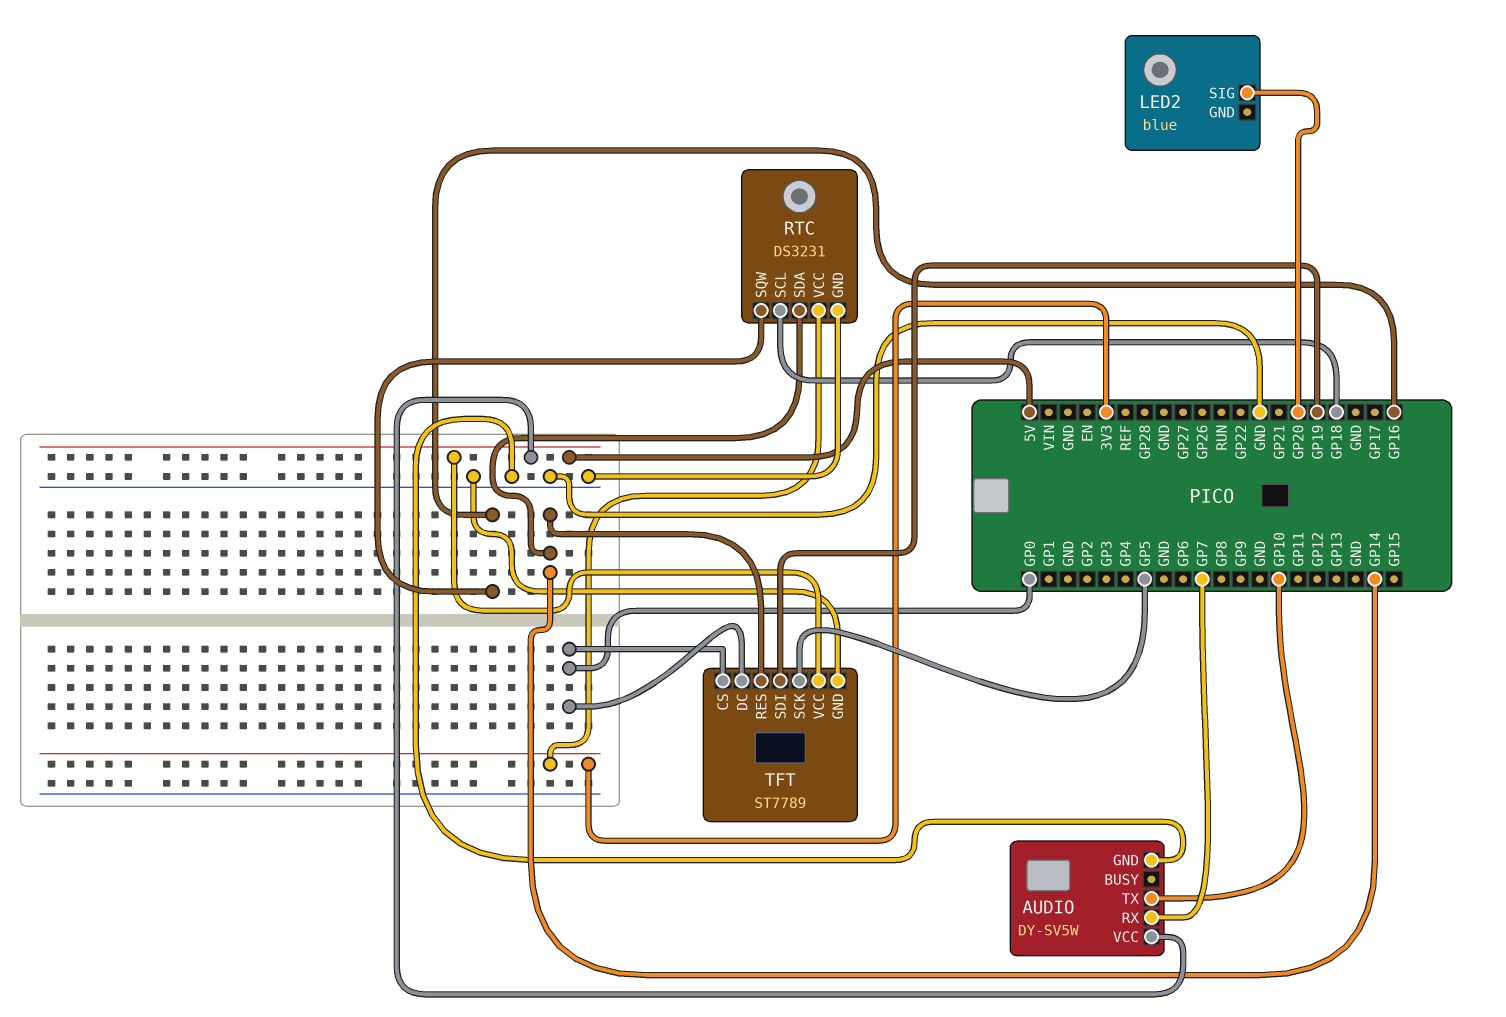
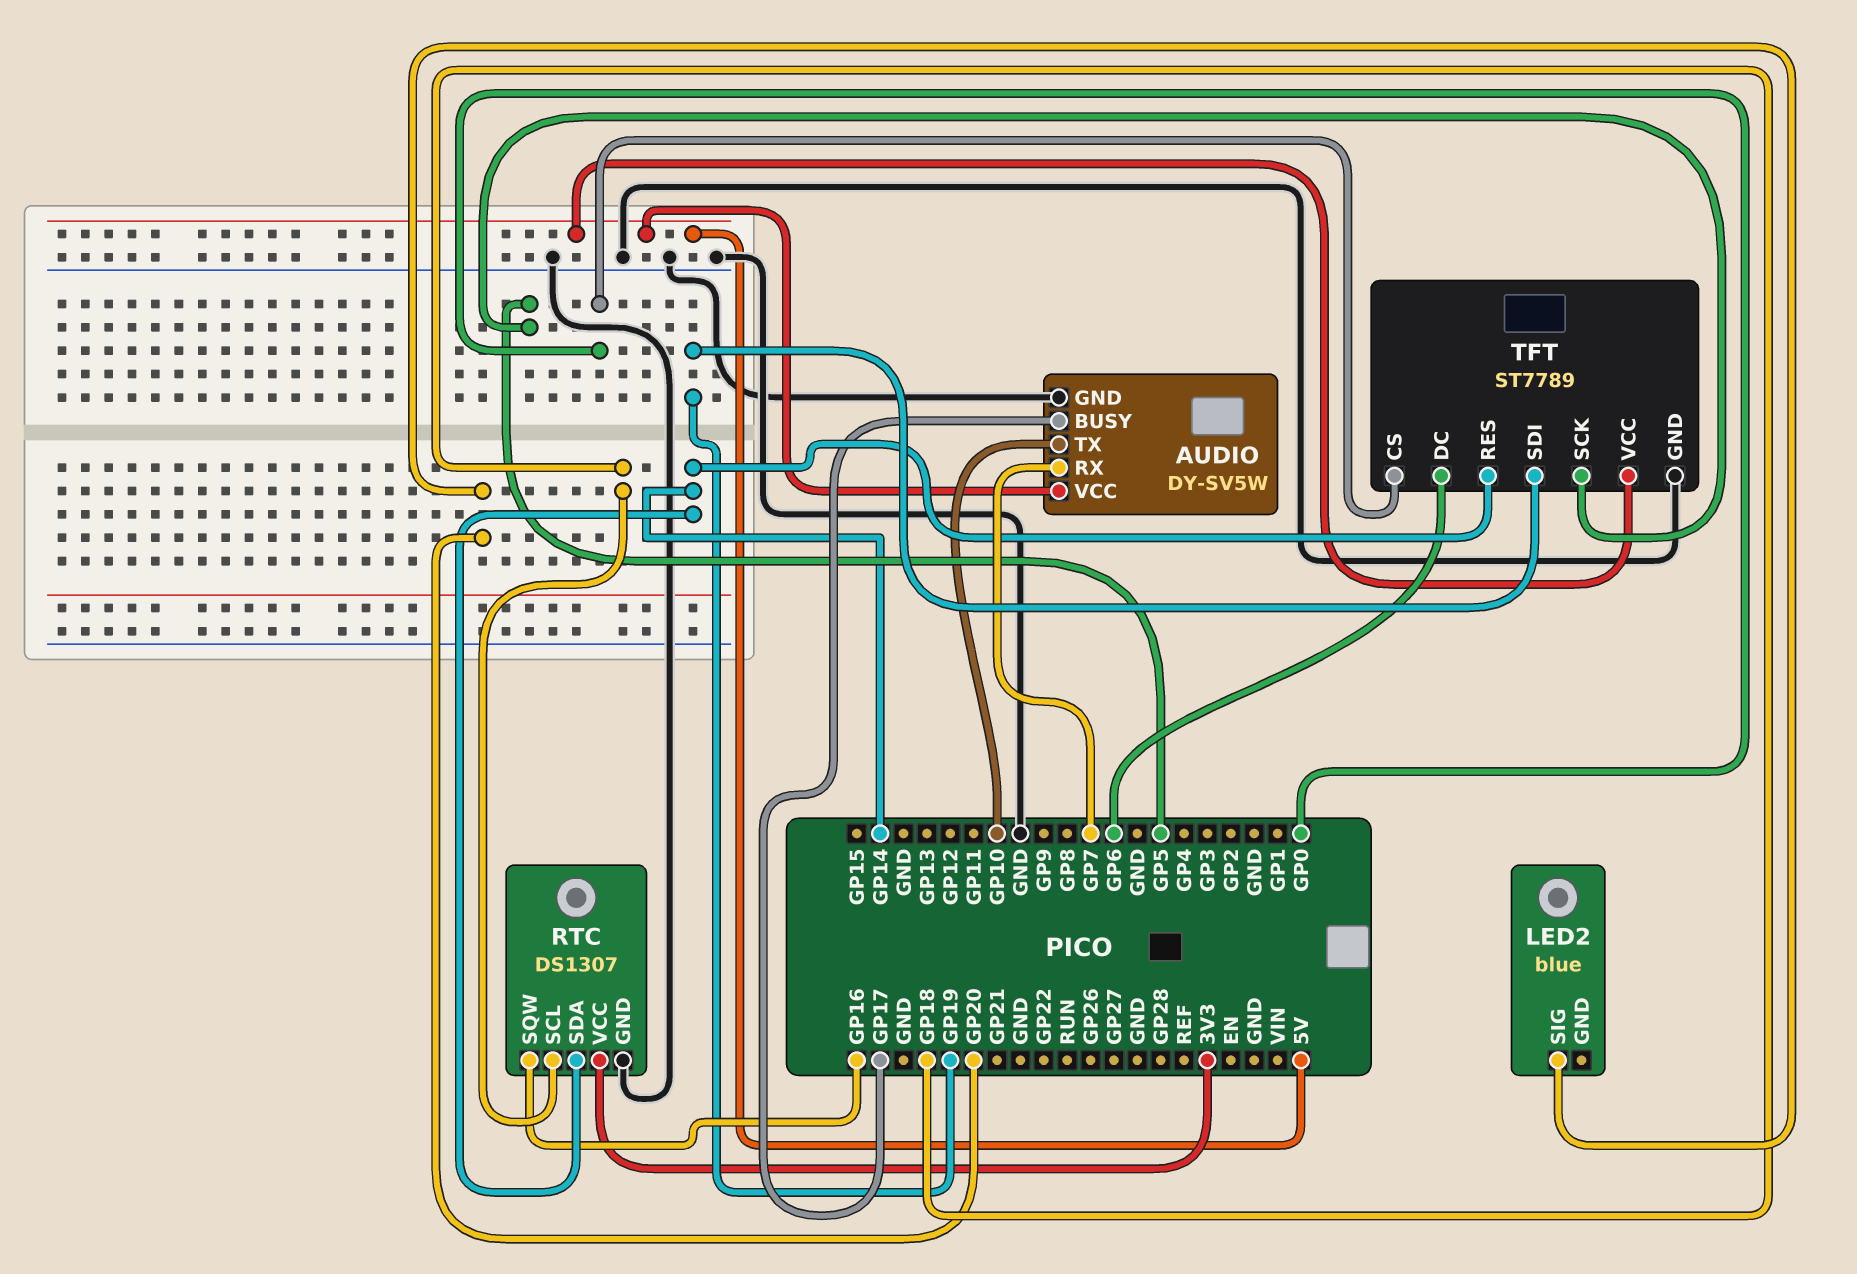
AUDIO pin BUSY: none -> GP17
RTC: DS3231 -> DS1307
TFT pin DC: GP0 -> GP6

